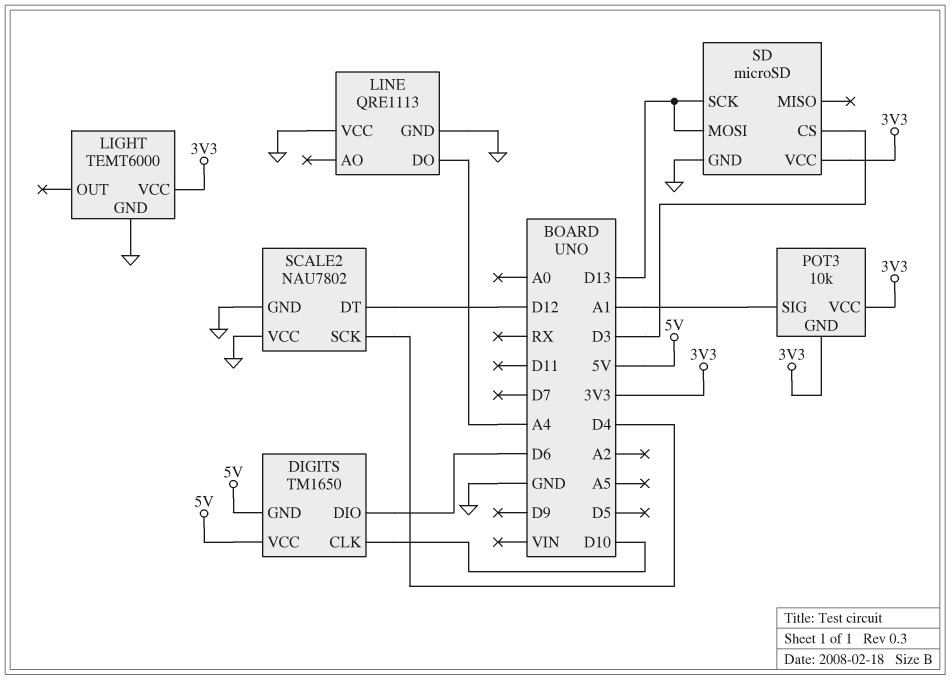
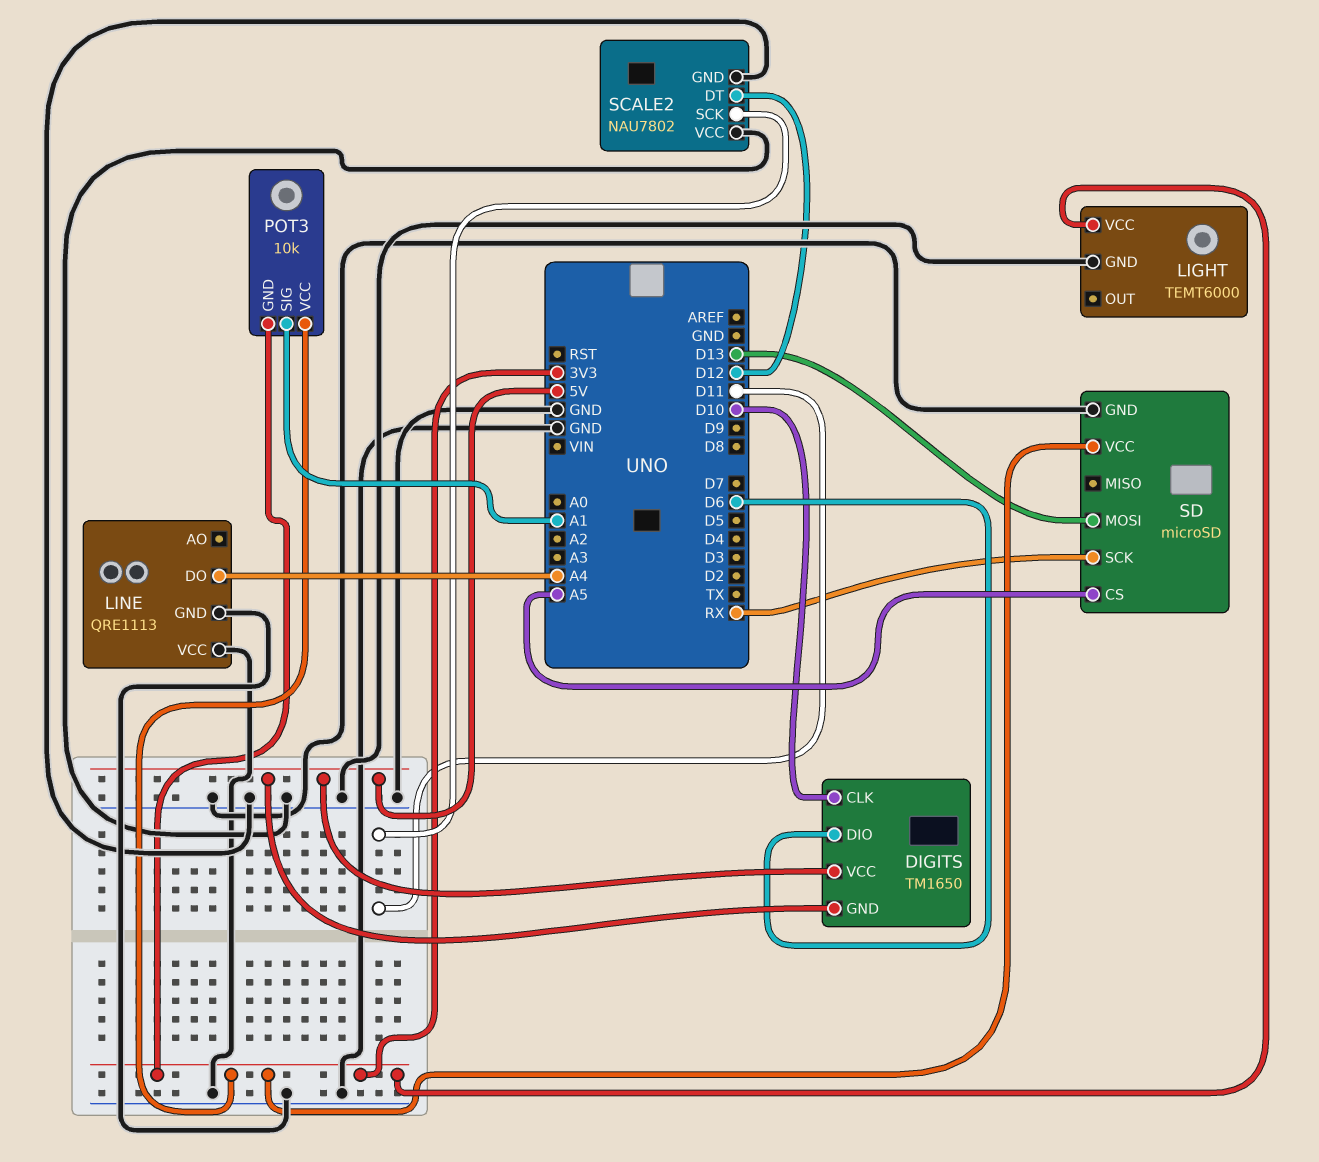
SCALE2 pin SCK: D4 -> D11
SD pin CS: D3 -> A5
SD pin SCK: D13 -> RX

